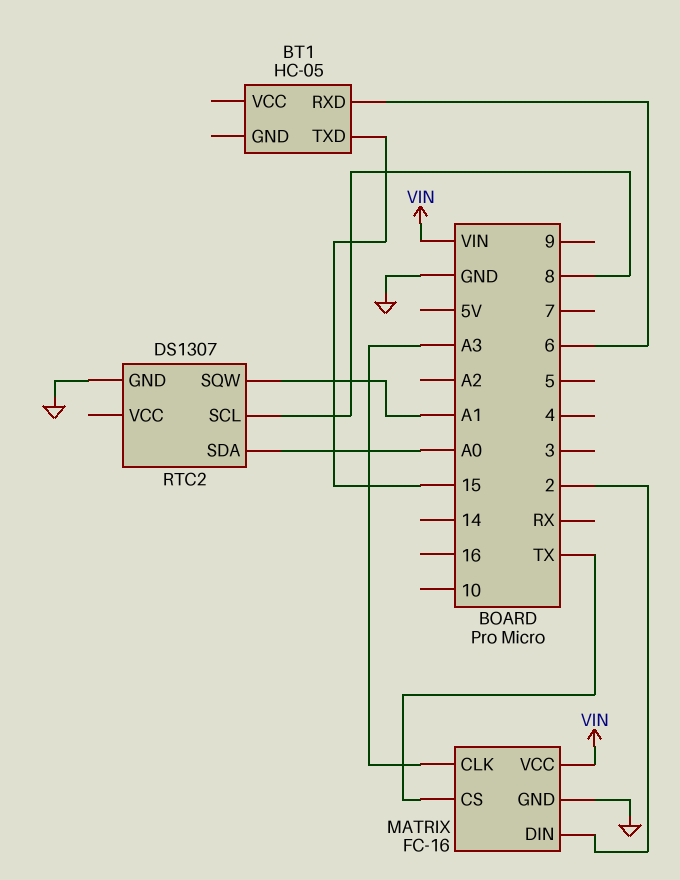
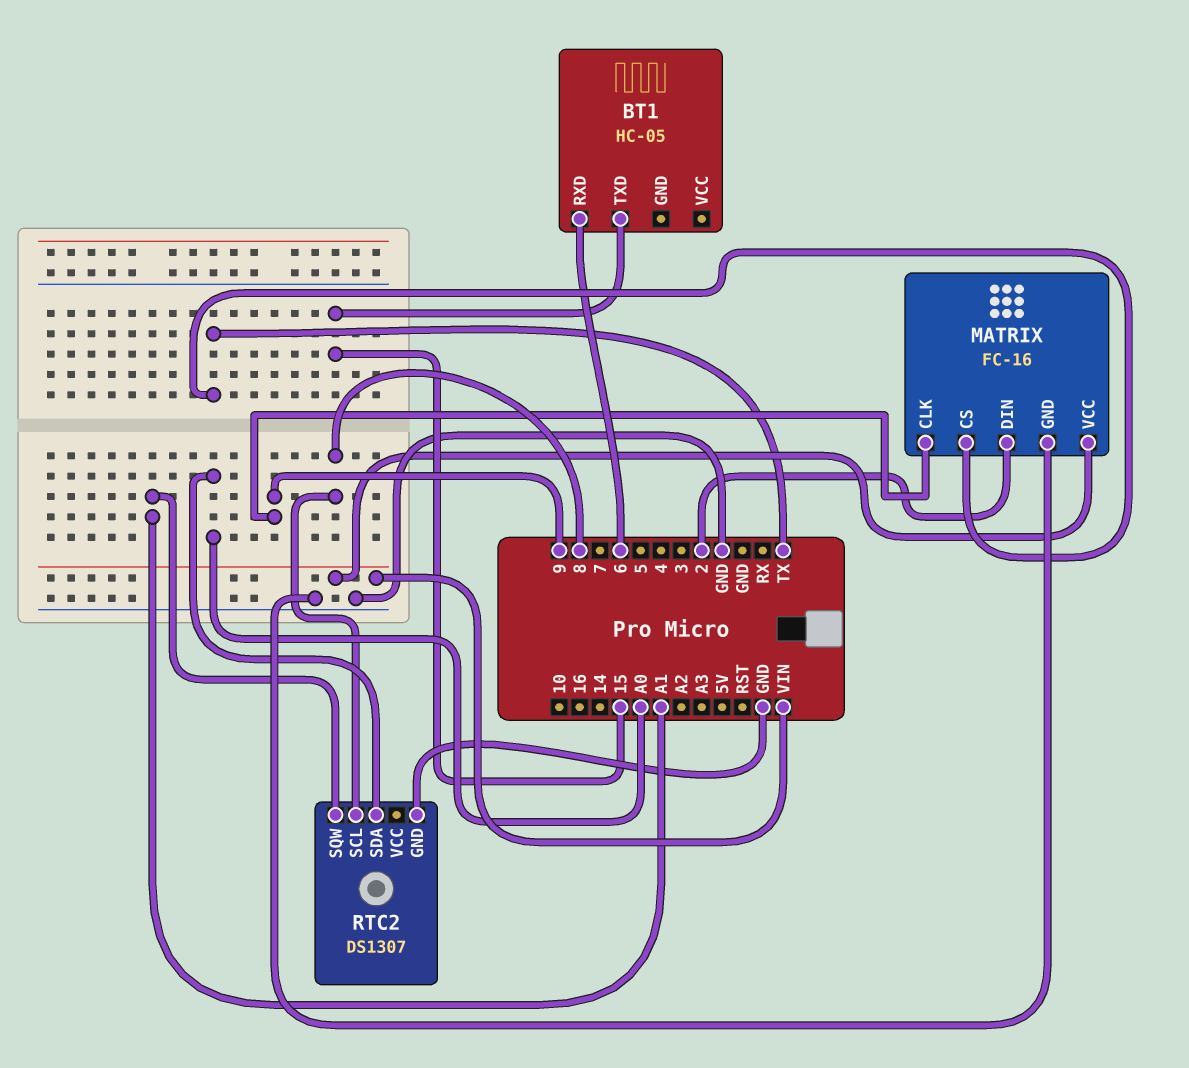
MATRIX pin CLK: A3 -> 9

